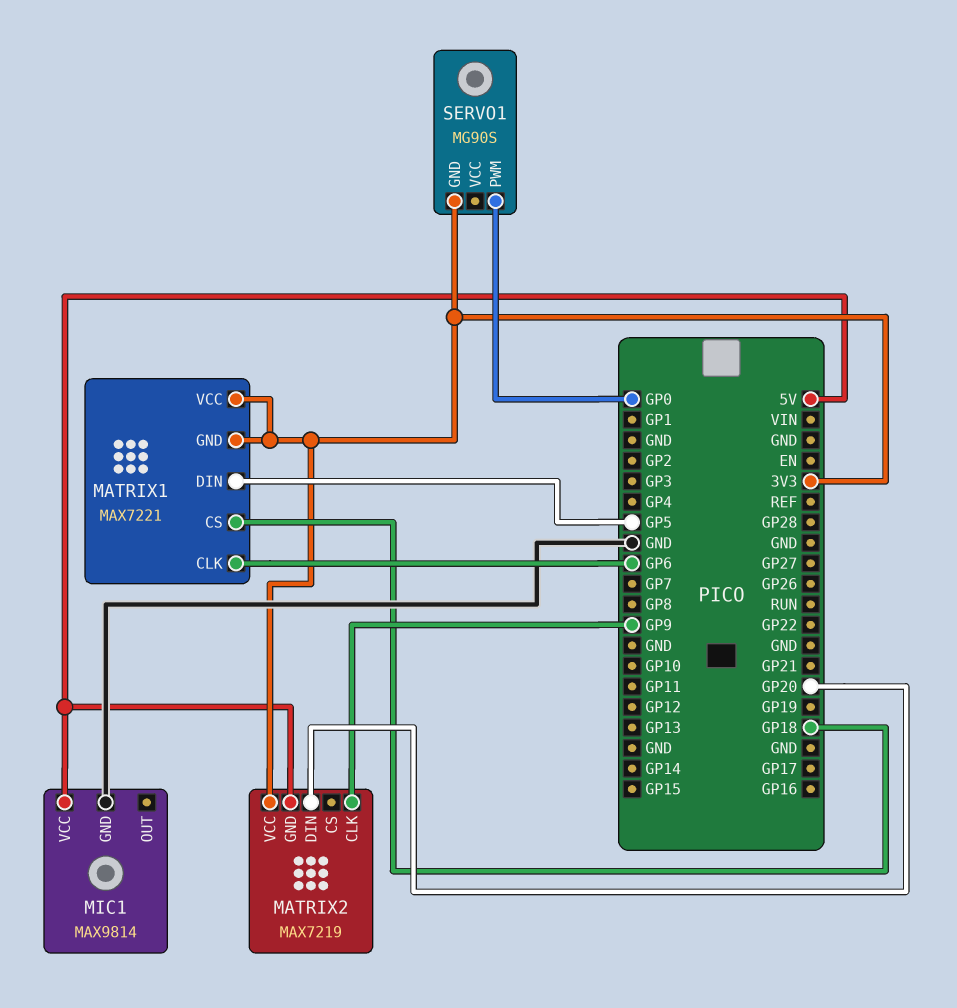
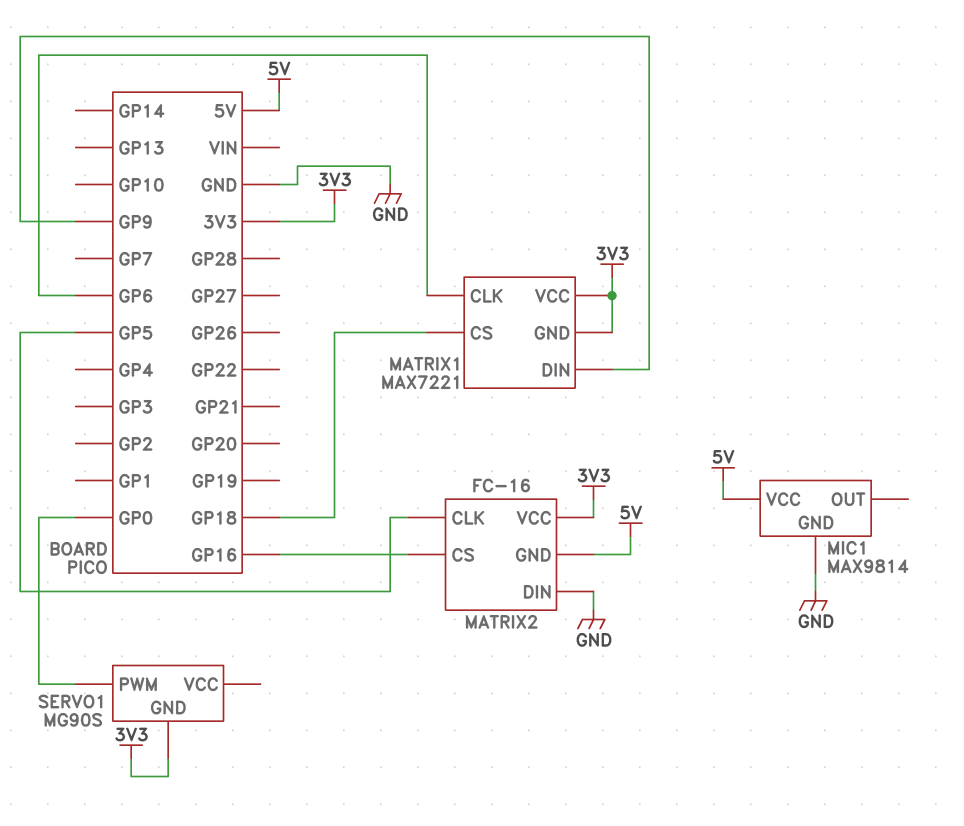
MATRIX1 pin DIN: GP5 -> GP9
MATRIX2: MAX7219 -> FC-16
MATRIX2 pin CLK: GP9 -> GP5
MATRIX2 pin CS: none -> GP16
MATRIX2 pin DIN: GP20 -> GND

